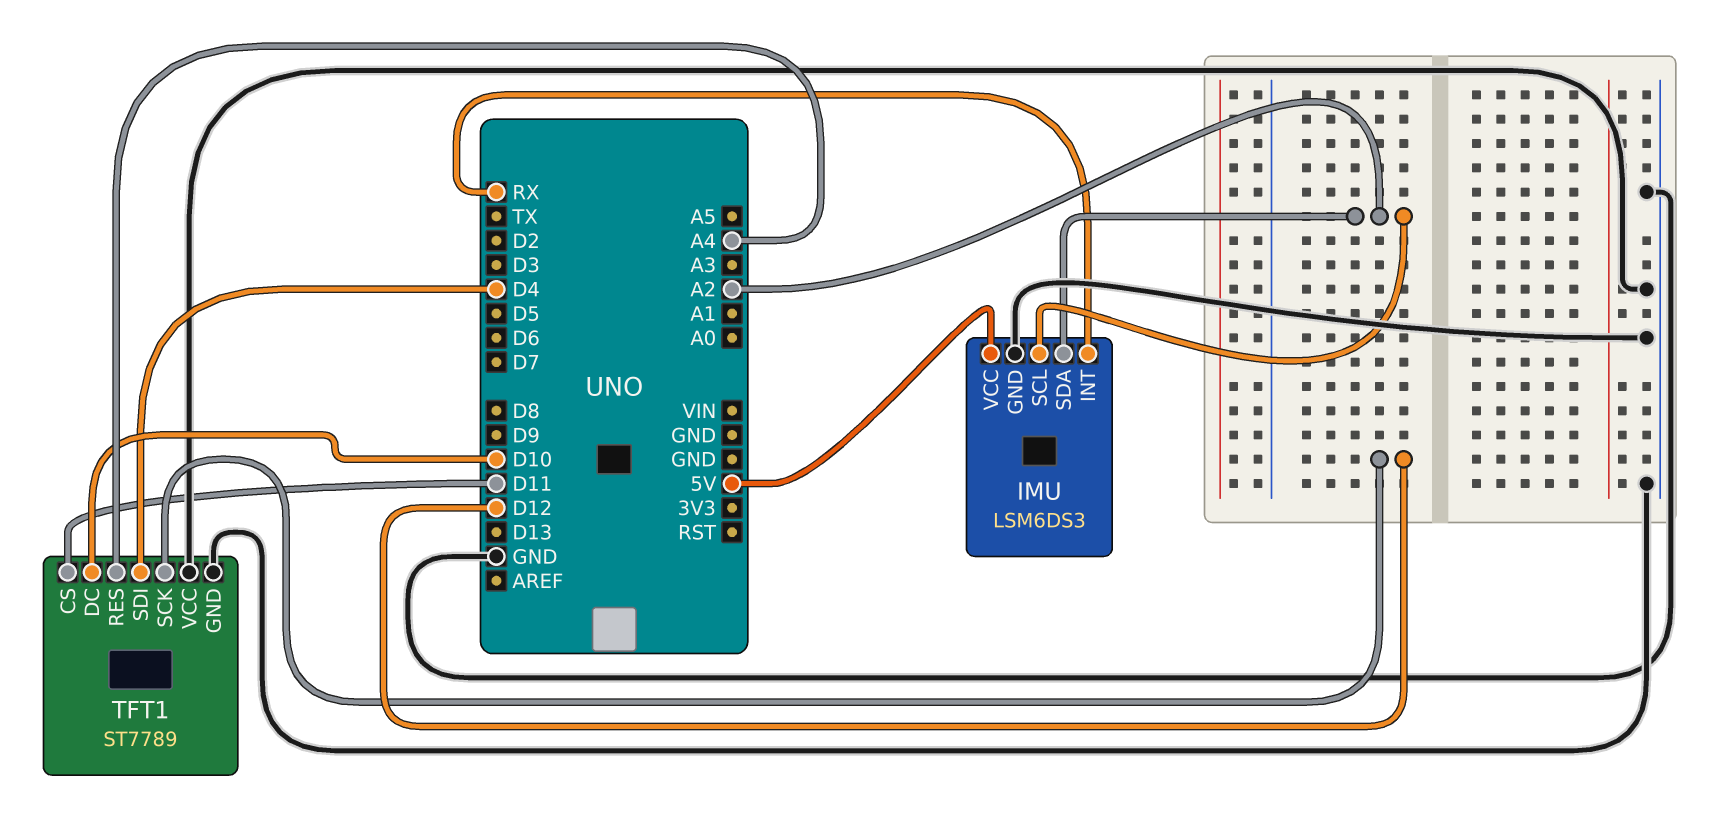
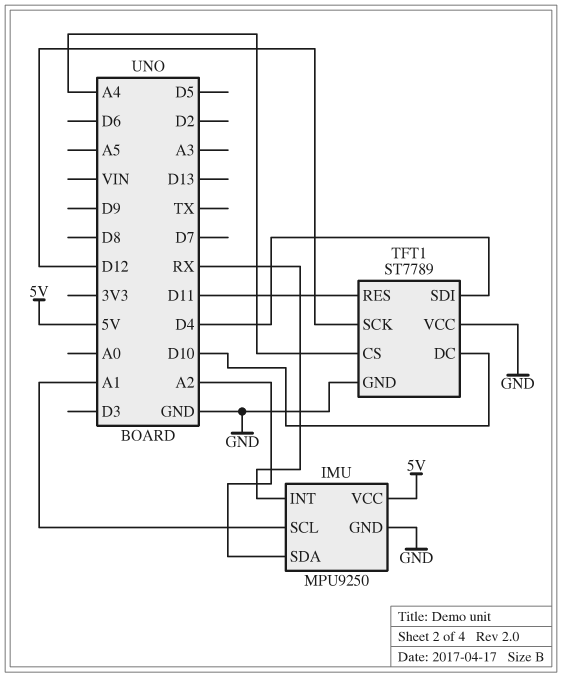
IMU: LSM6DS3 -> MPU9250
IMU pin SCL: A2 -> A1
TFT1 pin CS: D11 -> A4
TFT1 pin RES: A4 -> D11

